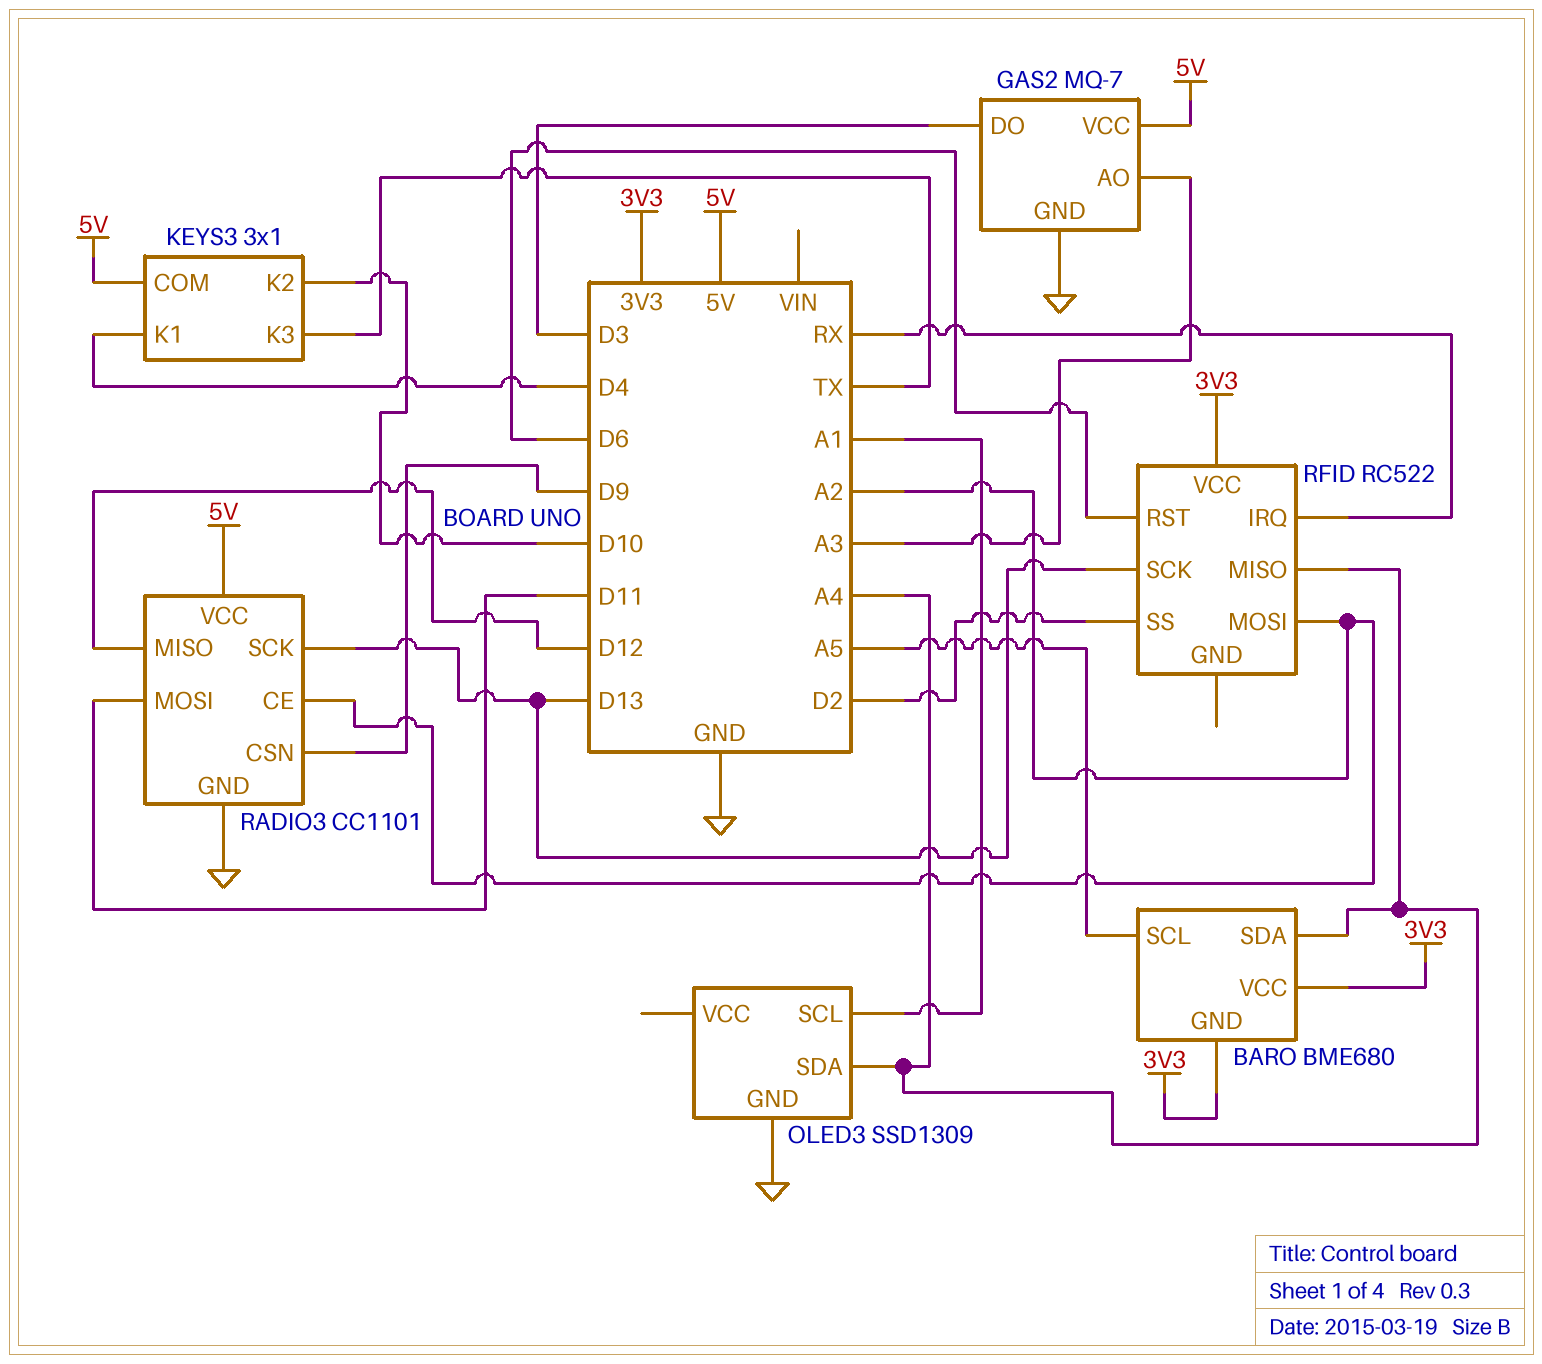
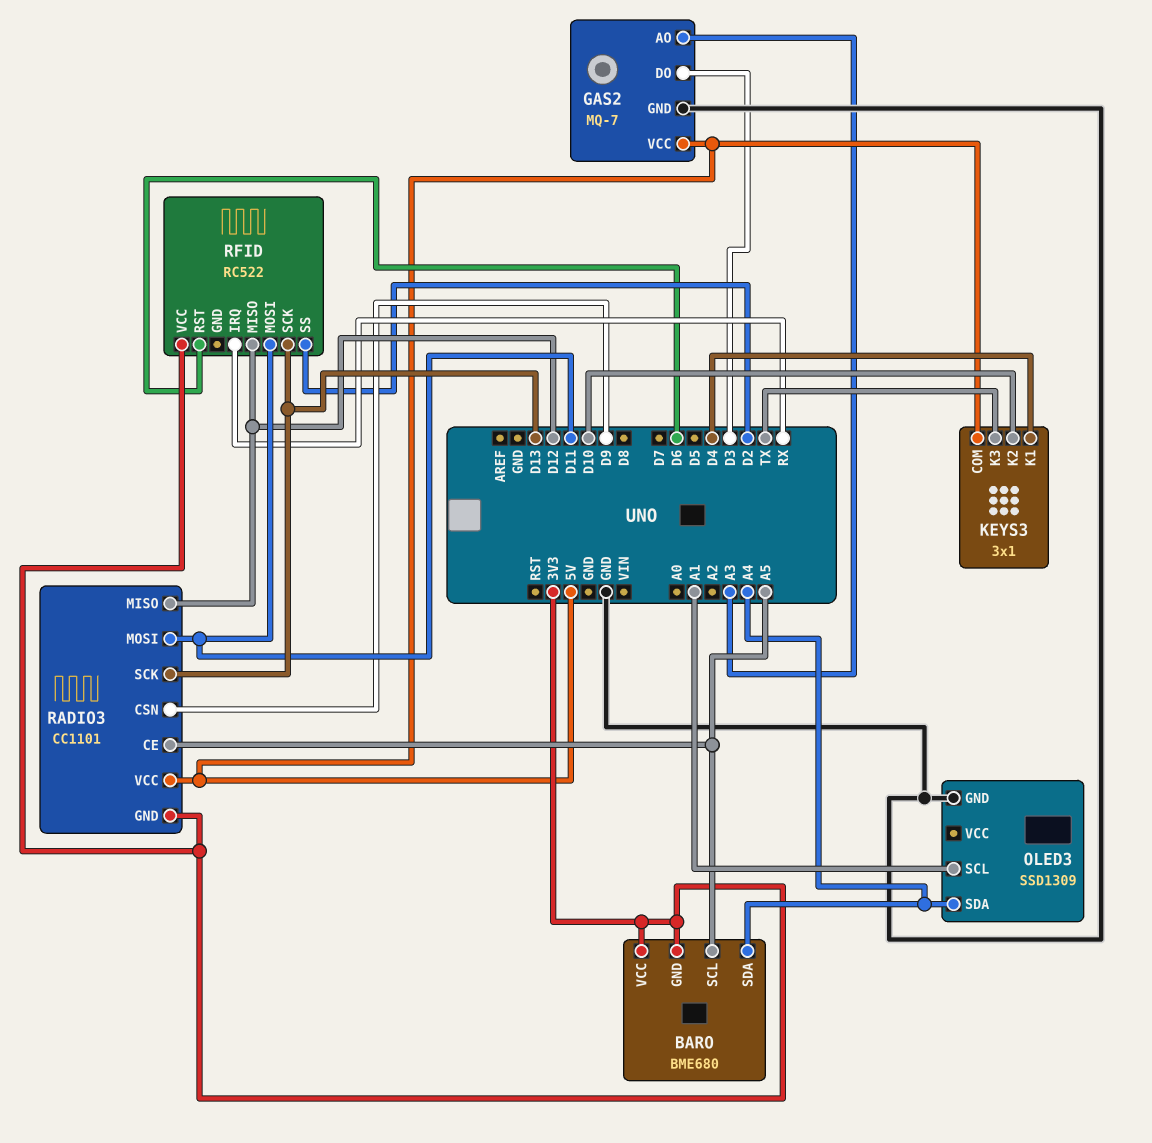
RADIO3 pin CE: A2 -> A5
RADIO3 pin GND: GND -> 3V3
RFID pin MISO: A4 -> D12
RFID pin MOSI: A2 -> D11

